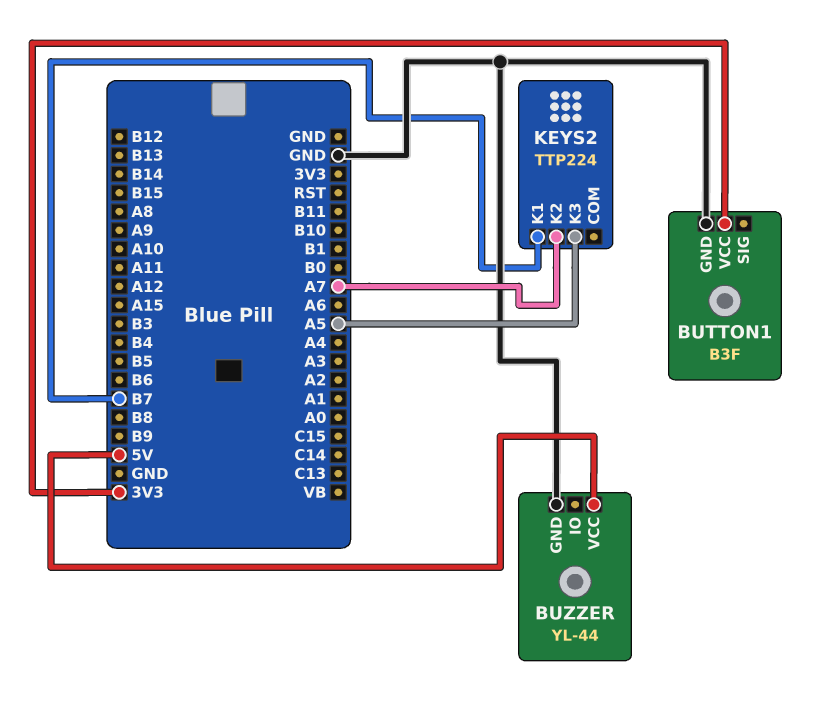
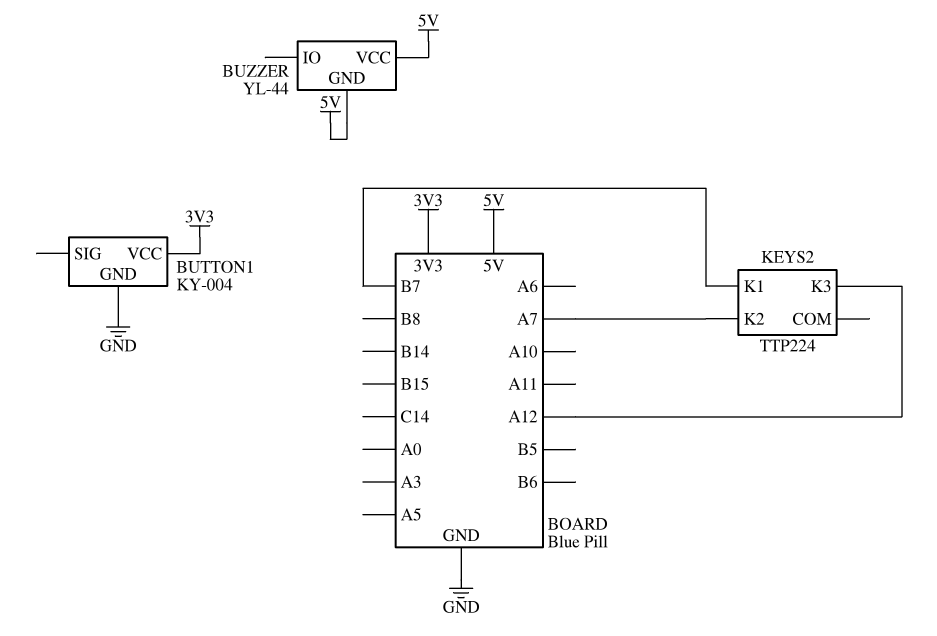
BUTTON1: B3F -> KY-004
BUZZER pin GND: GND -> 5V
KEYS2 pin K3: A5 -> A12

